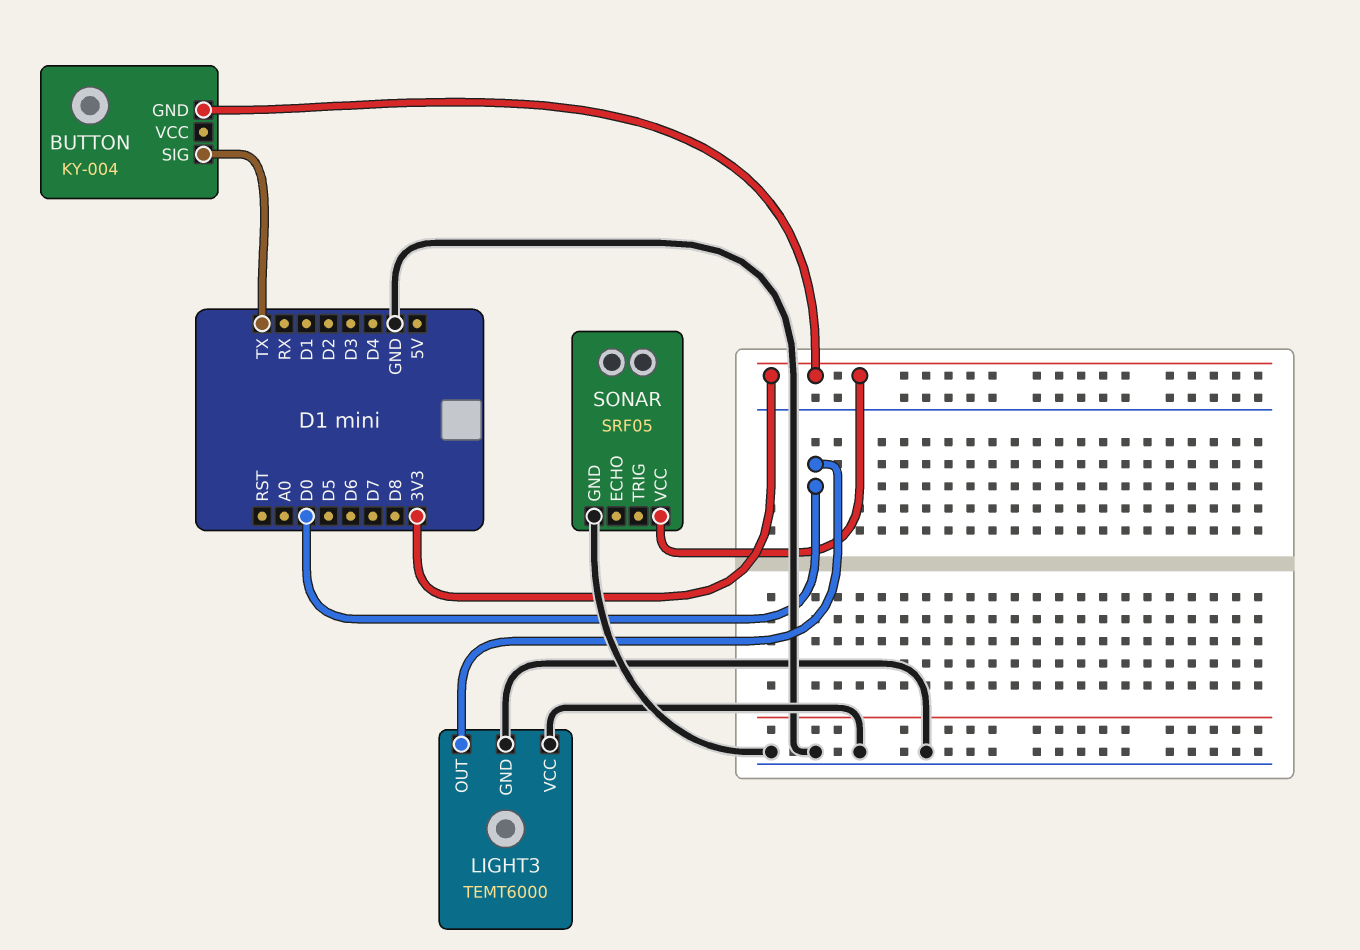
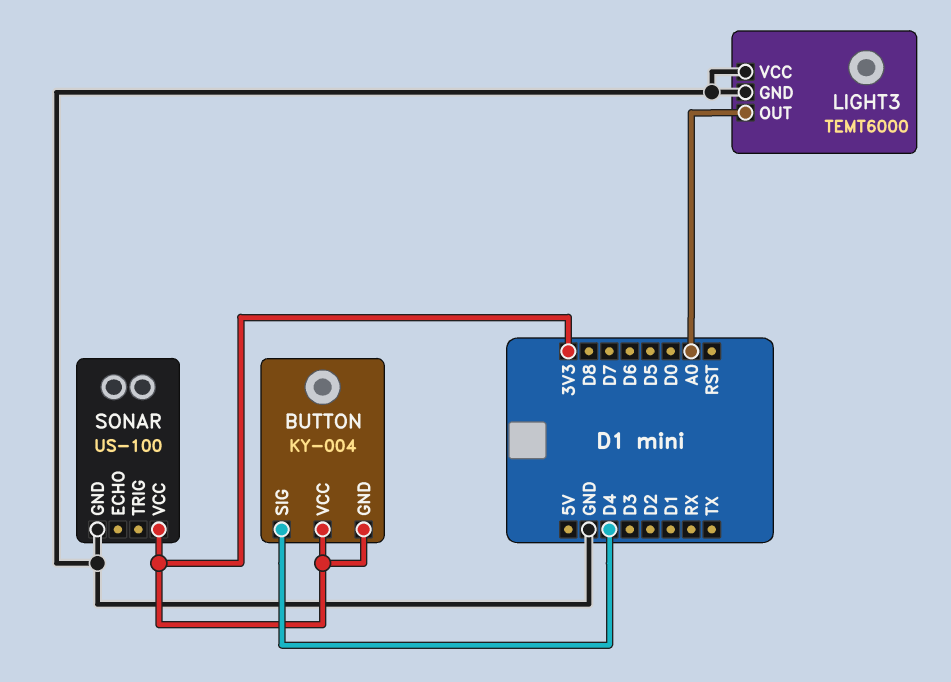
BUTTON pin SIG: TX -> D4
BUTTON pin VCC: none -> 3V3
LIGHT3 pin OUT: D0 -> A0
SONAR: SRF05 -> US-100

